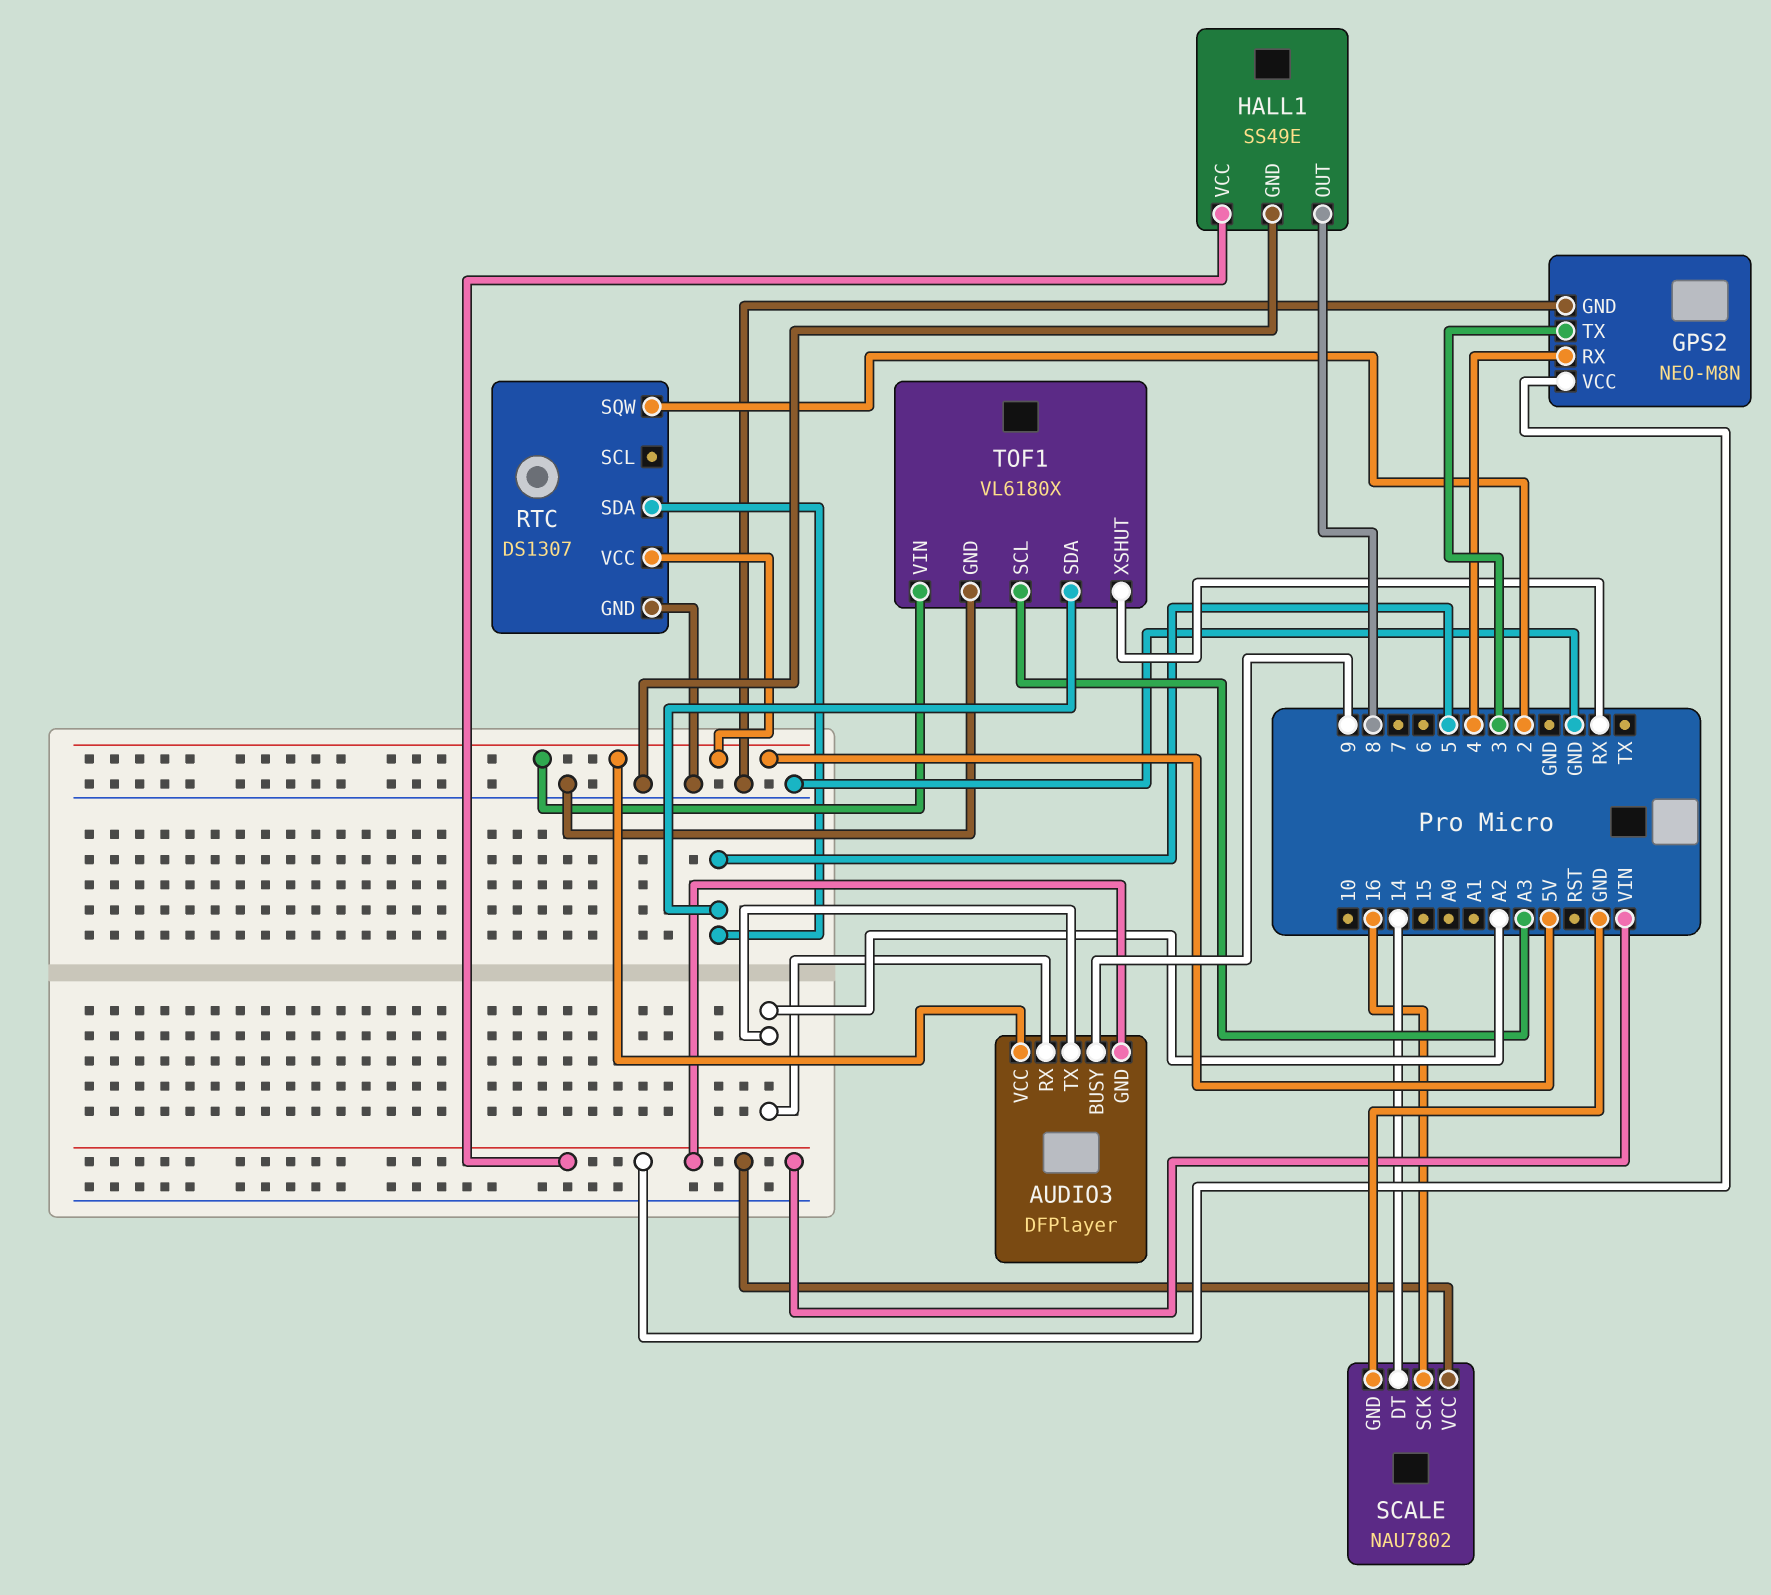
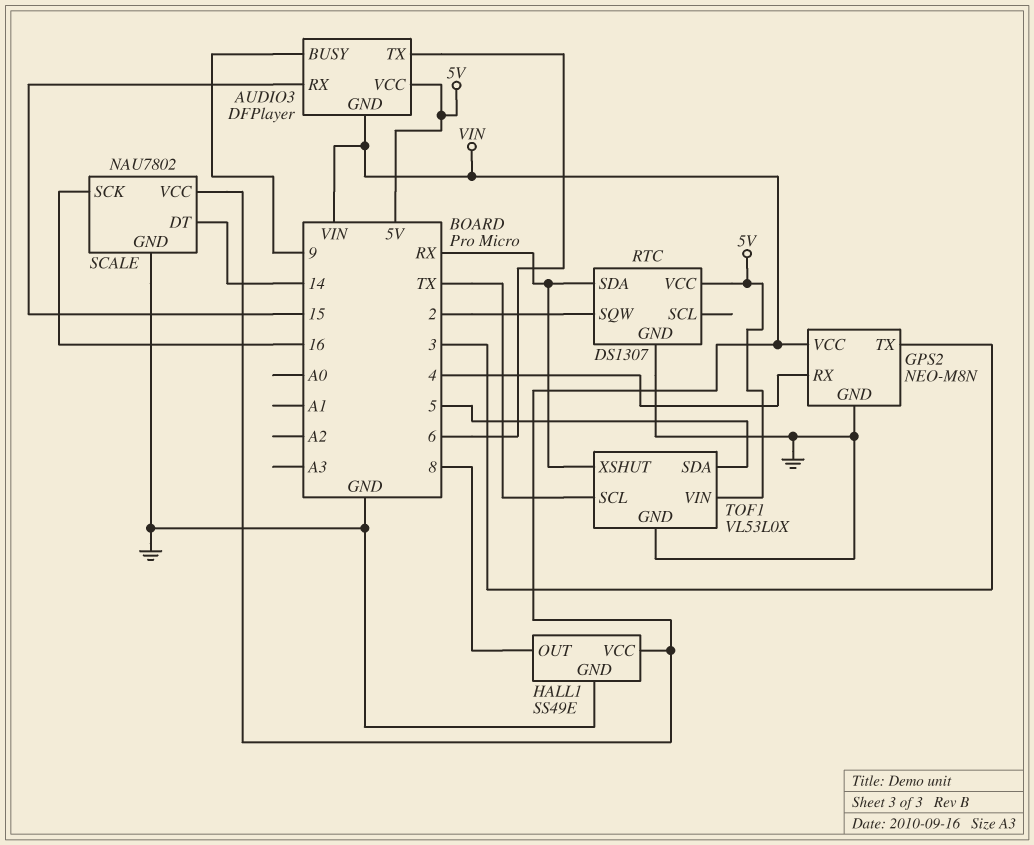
AUDIO3 pin RX: A2 -> 15
AUDIO3 pin TX: A2 -> 6
RTC pin SDA: 5 -> RX
TOF1: VL6180X -> VL53L0X
TOF1 pin SCL: A3 -> TX

